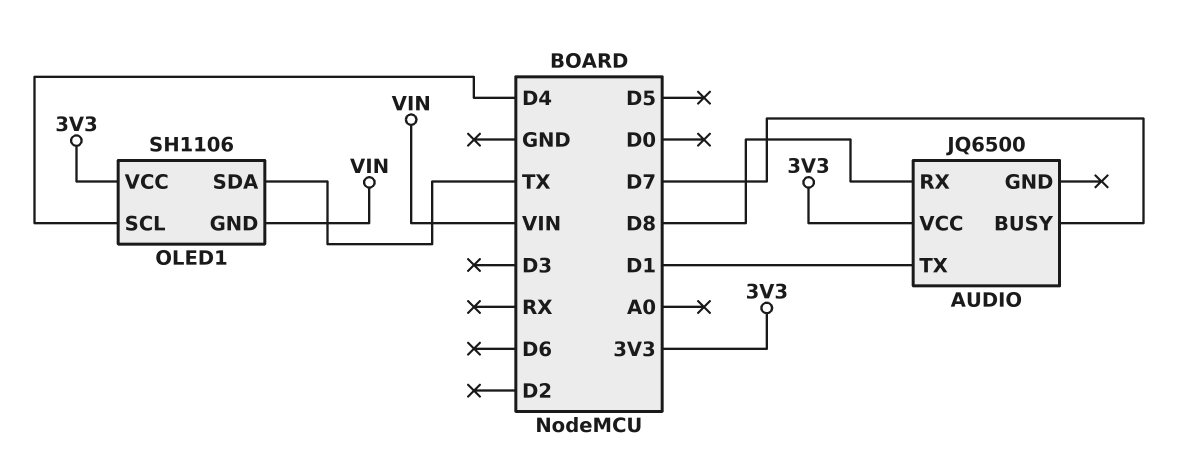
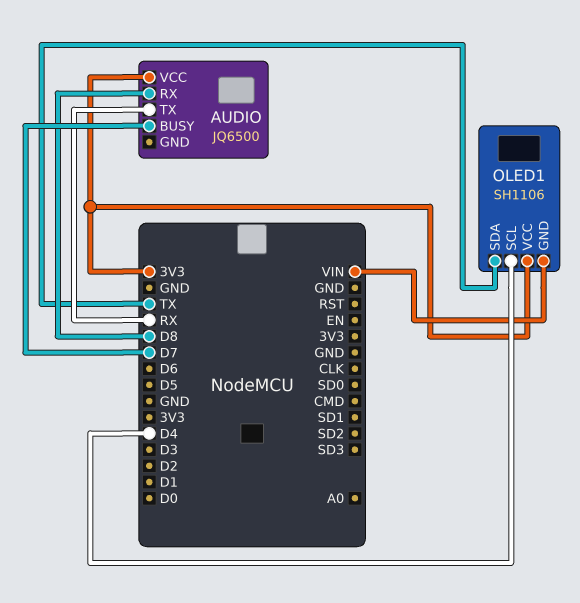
AUDIO pin TX: D1 -> RX

